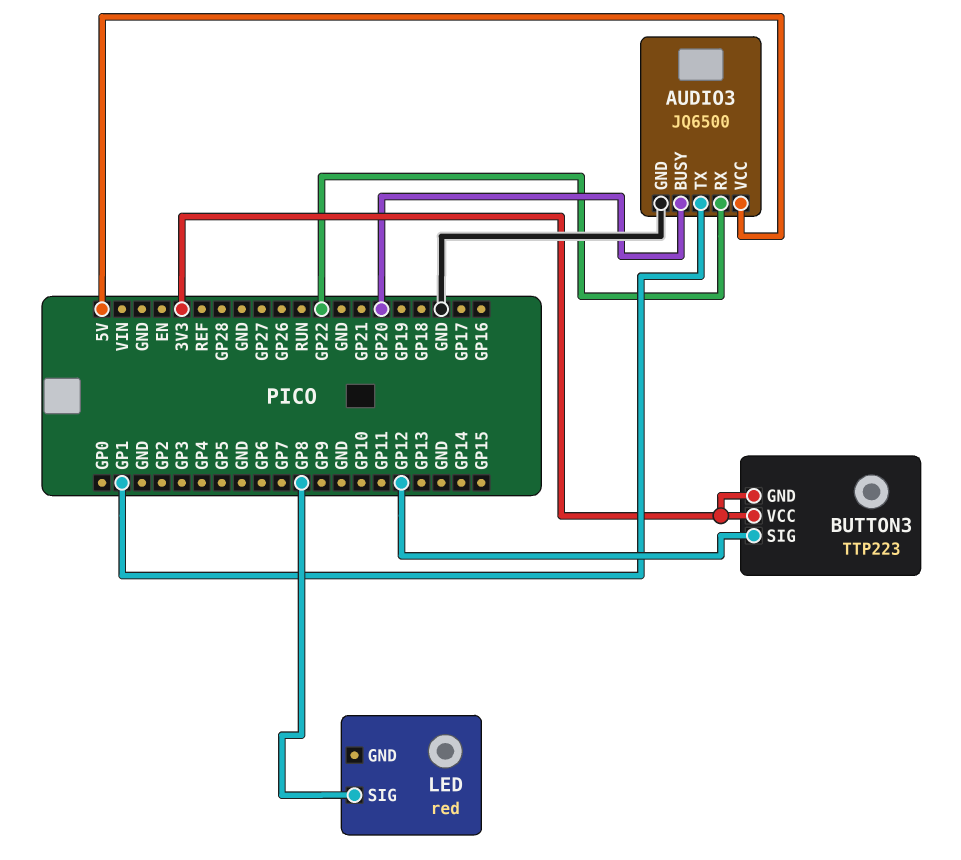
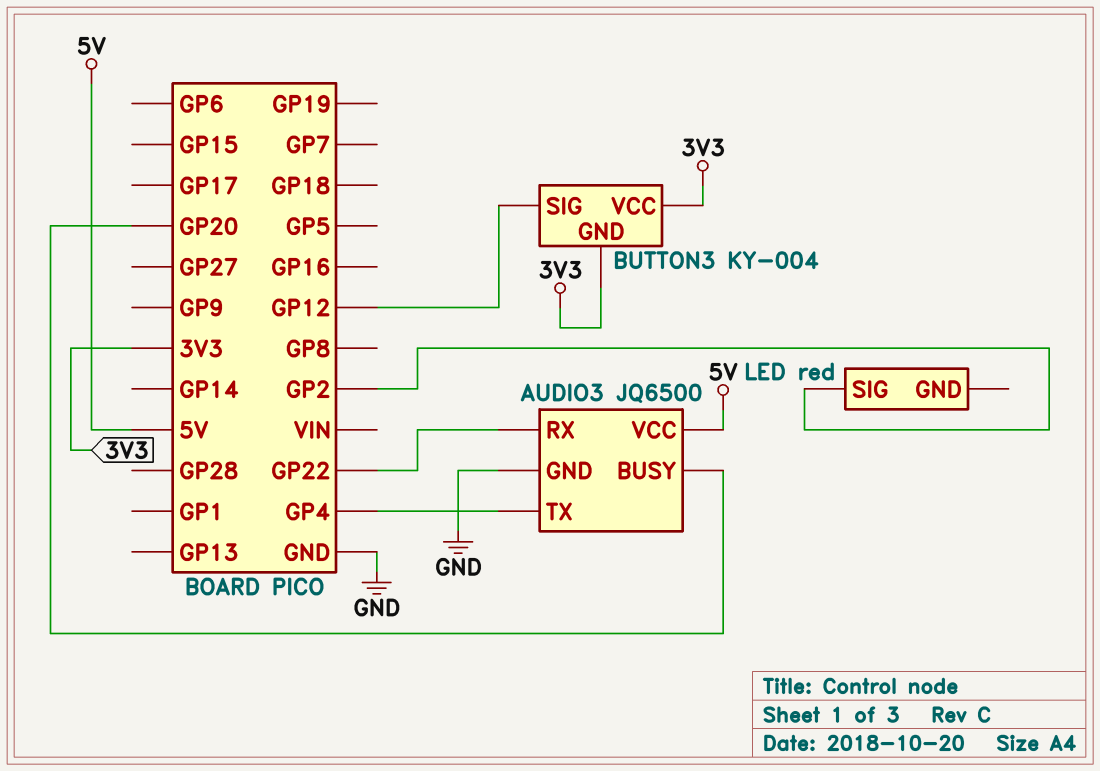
AUDIO3 pin TX: GP1 -> GP4
BUTTON3: TTP223 -> KY-004
LED pin SIG: GP8 -> GP2

